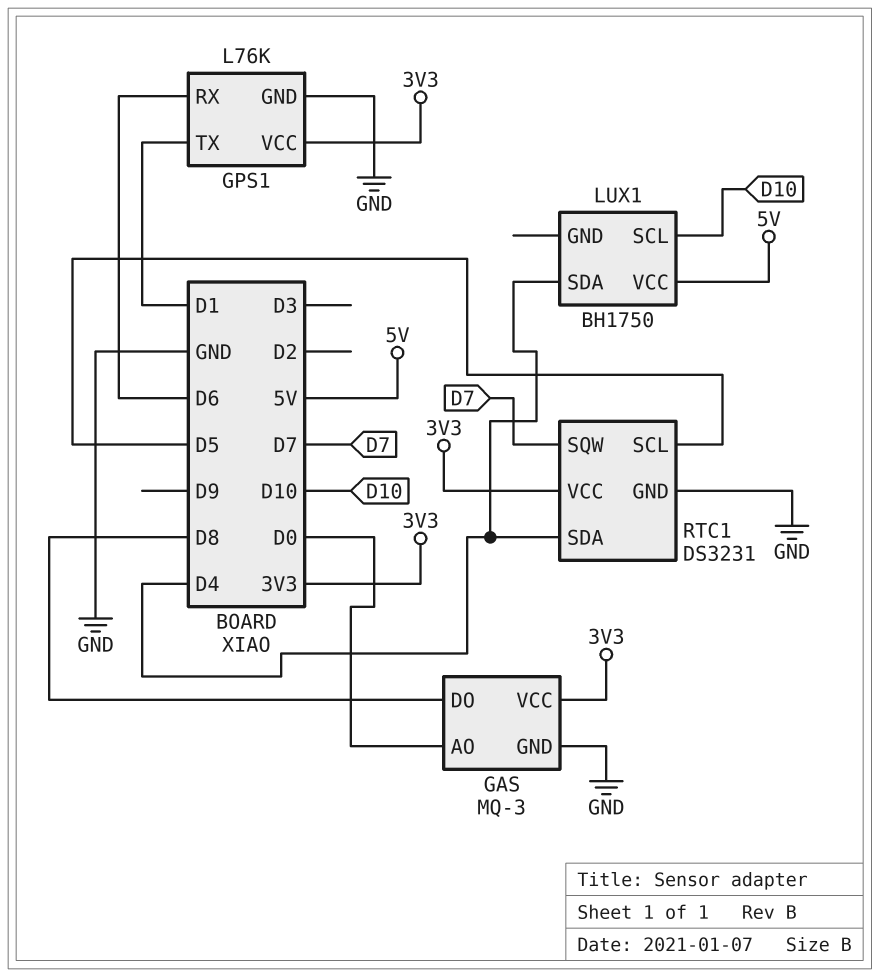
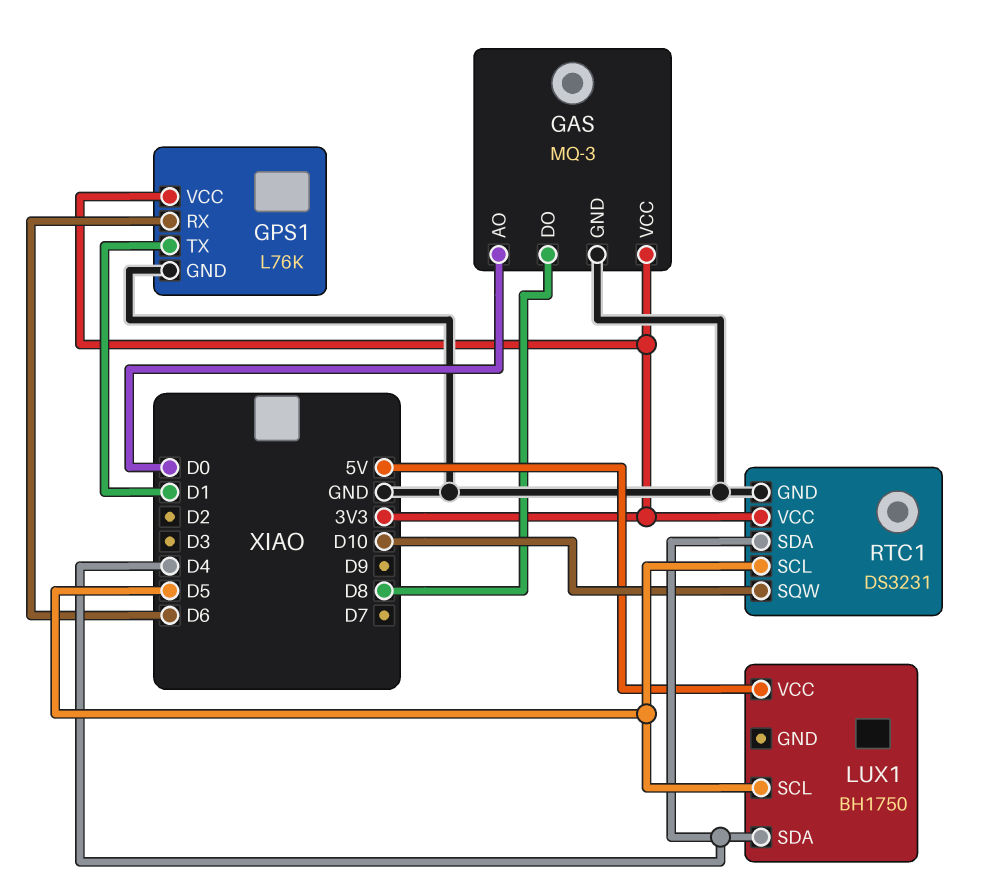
LUX1 pin SCL: D10 -> D5
RTC1 pin SQW: D7 -> D10

